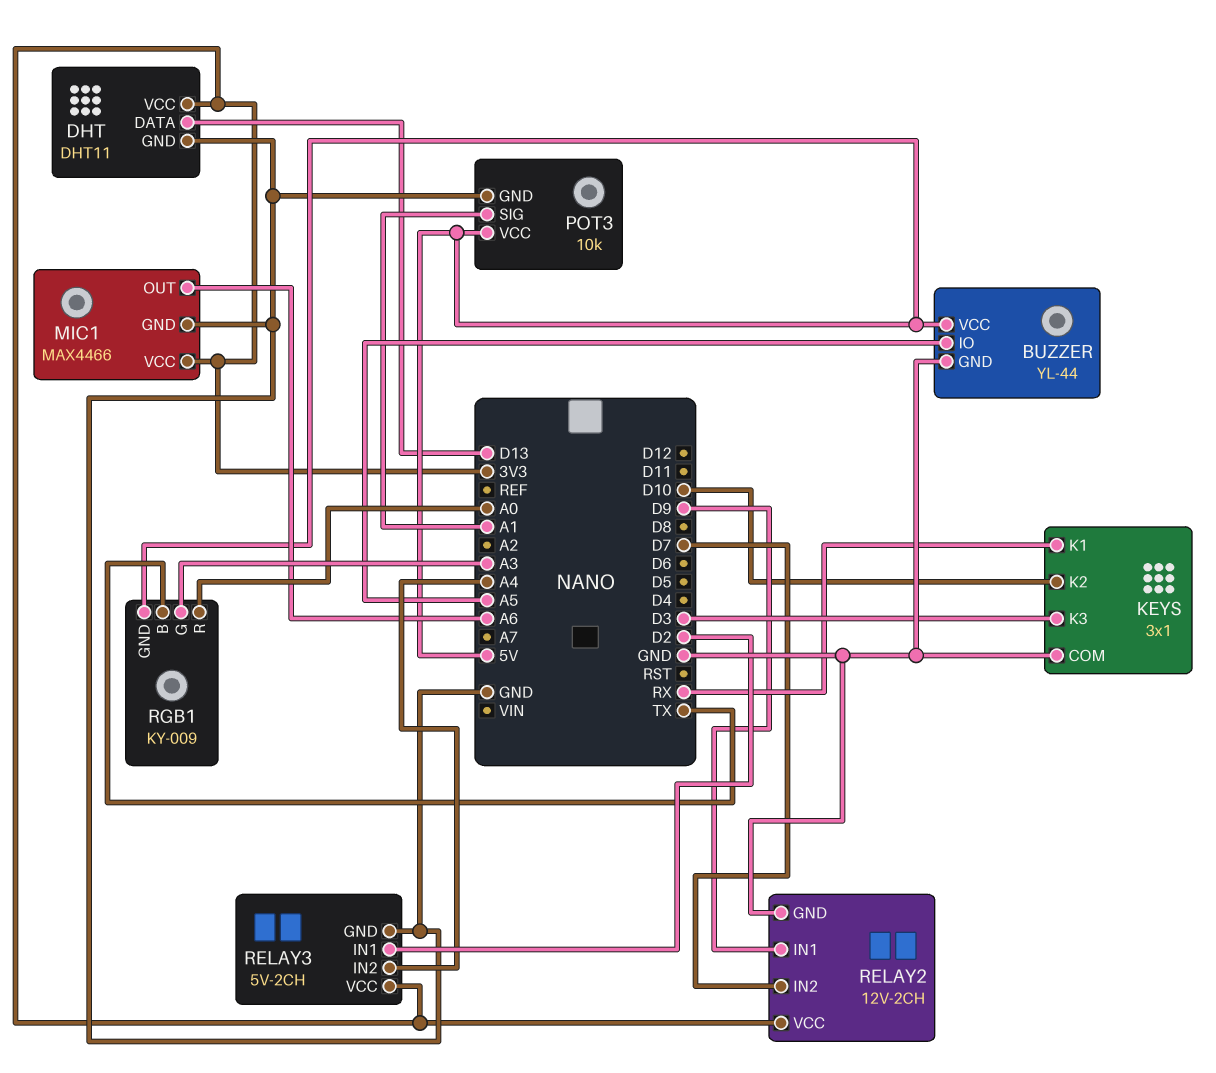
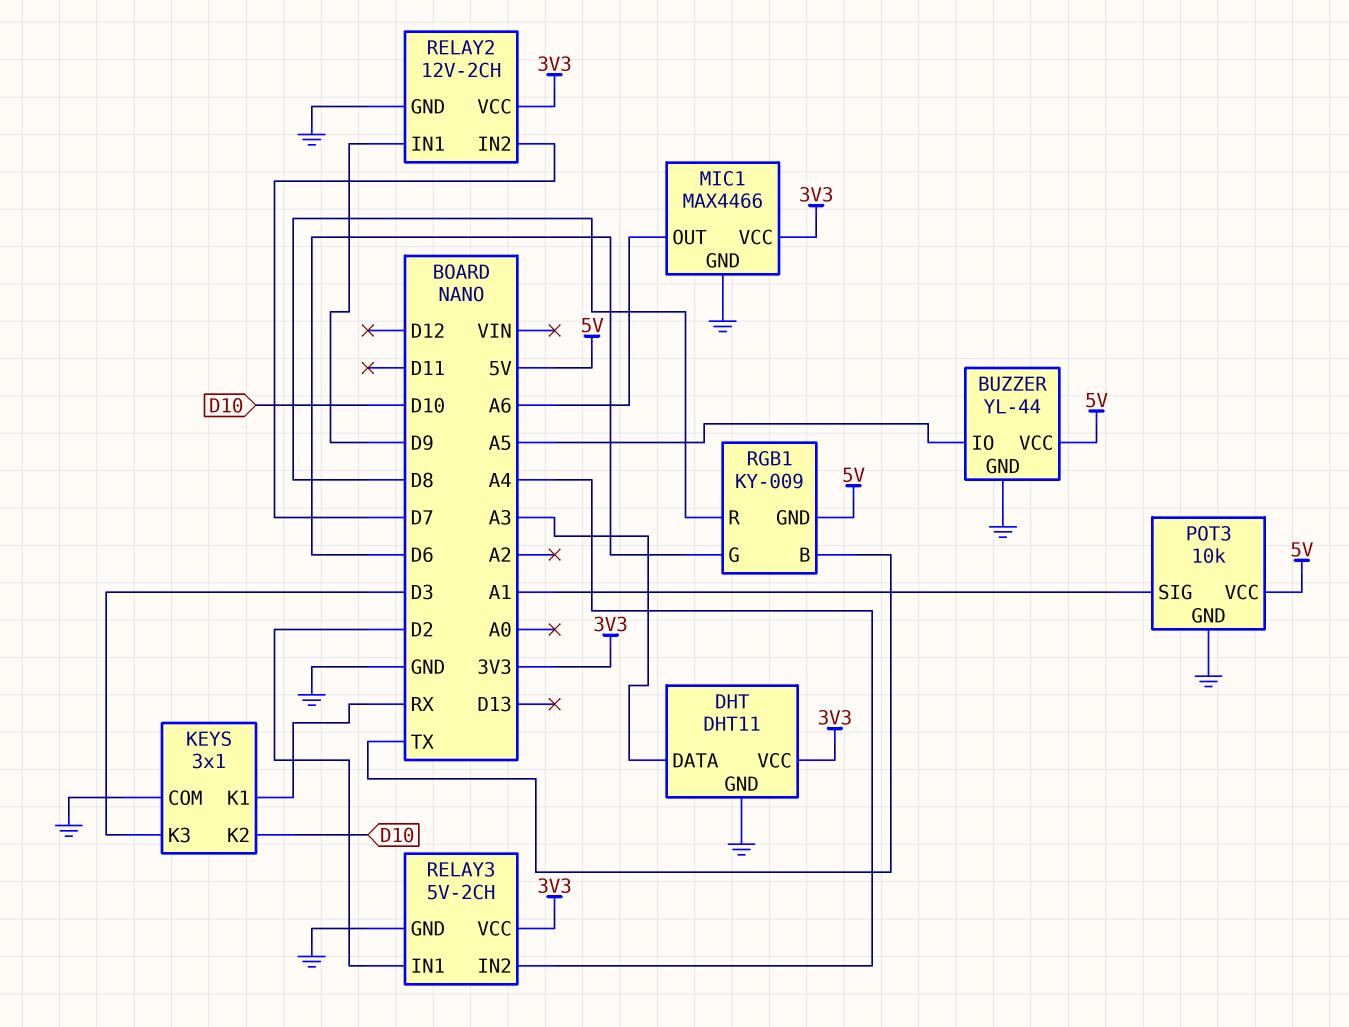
DHT pin DATA: D13 -> A3
RGB1 pin G: A3 -> D6
RGB1 pin R: A0 -> D8

